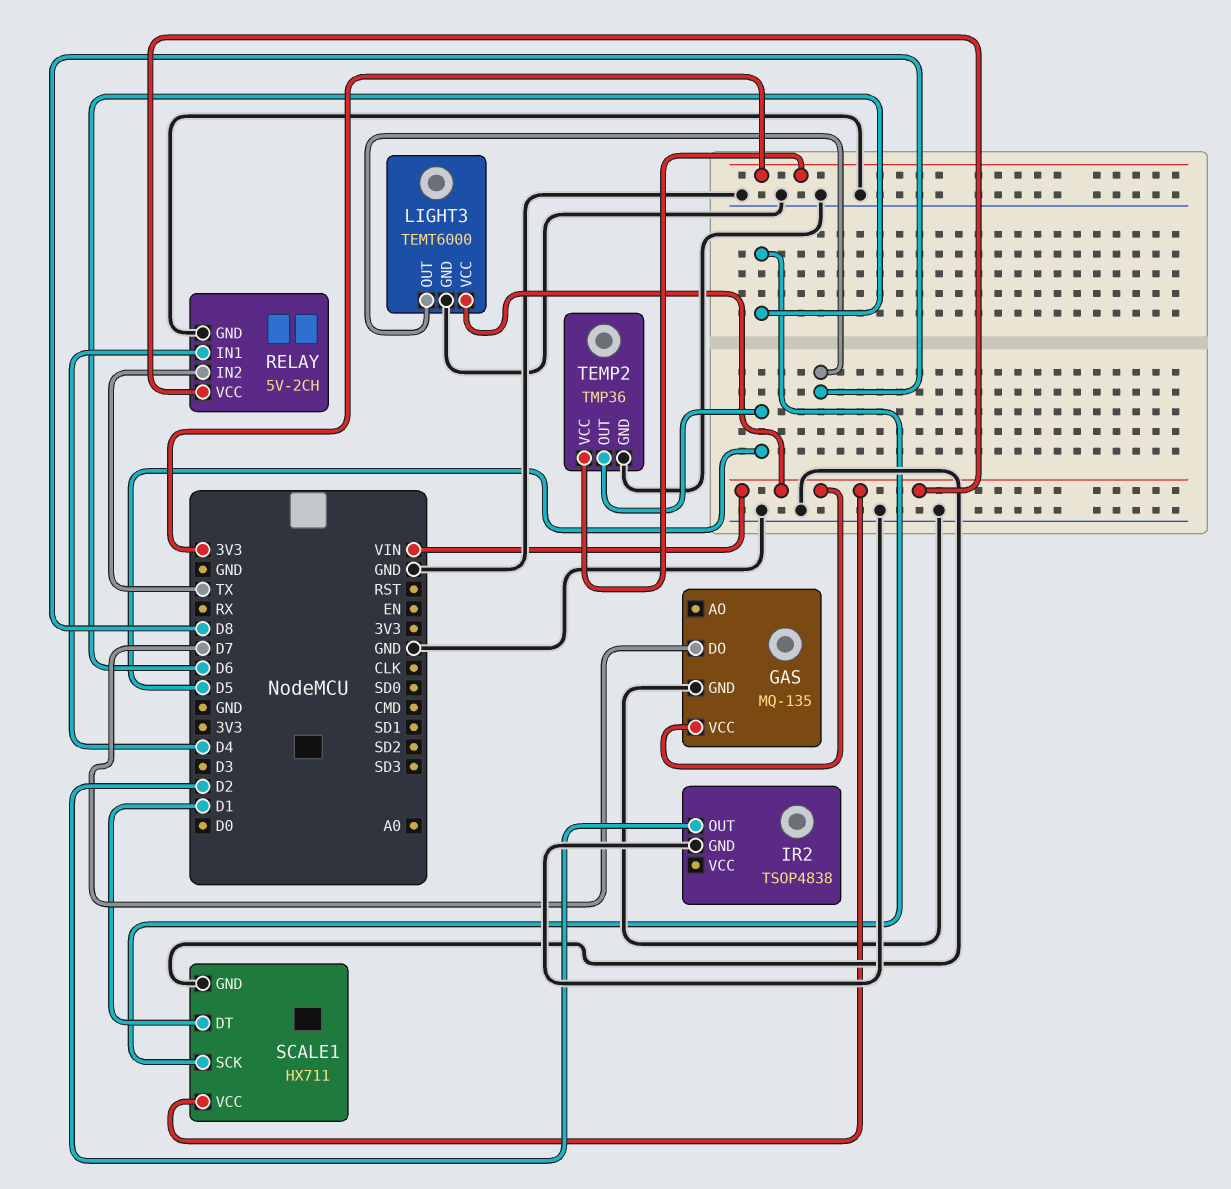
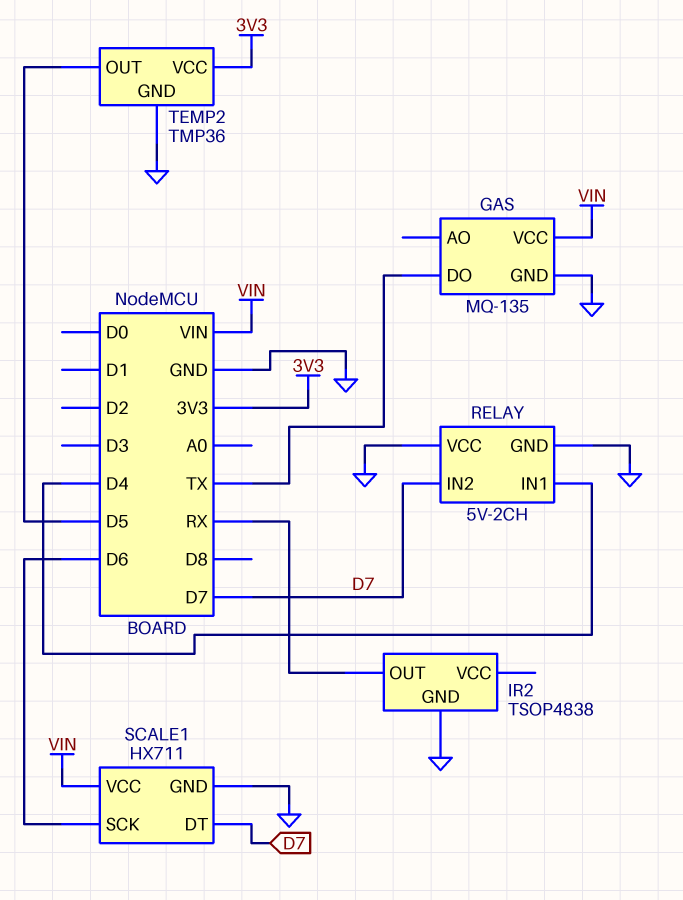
GAS pin DO: D7 -> TX
IR2 pin OUT: D2 -> RX
LIGHT3: TEMT6000 -> none
LIGHT3 pin GND: GND -> none
LIGHT3 pin OUT: D8 -> none
LIGHT3 pin VCC: VIN -> none
RELAY pin IN2: TX -> D7
RELAY pin VCC: VIN -> GND
SCALE1 pin DT: D1 -> D7

